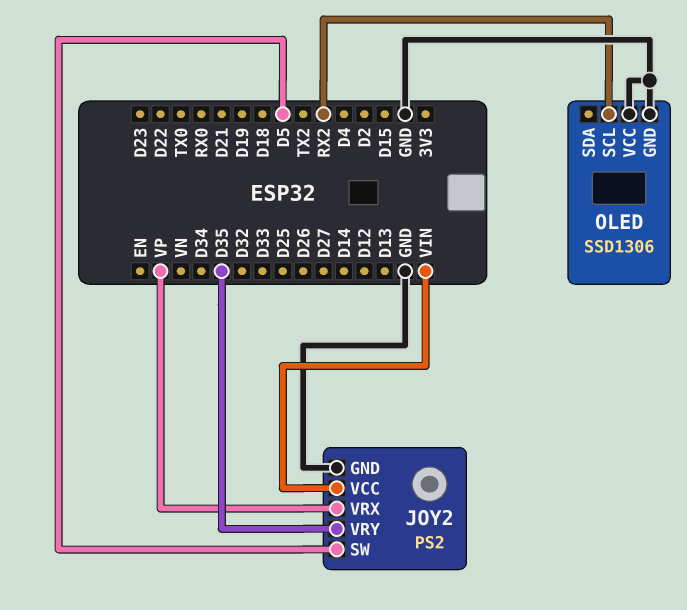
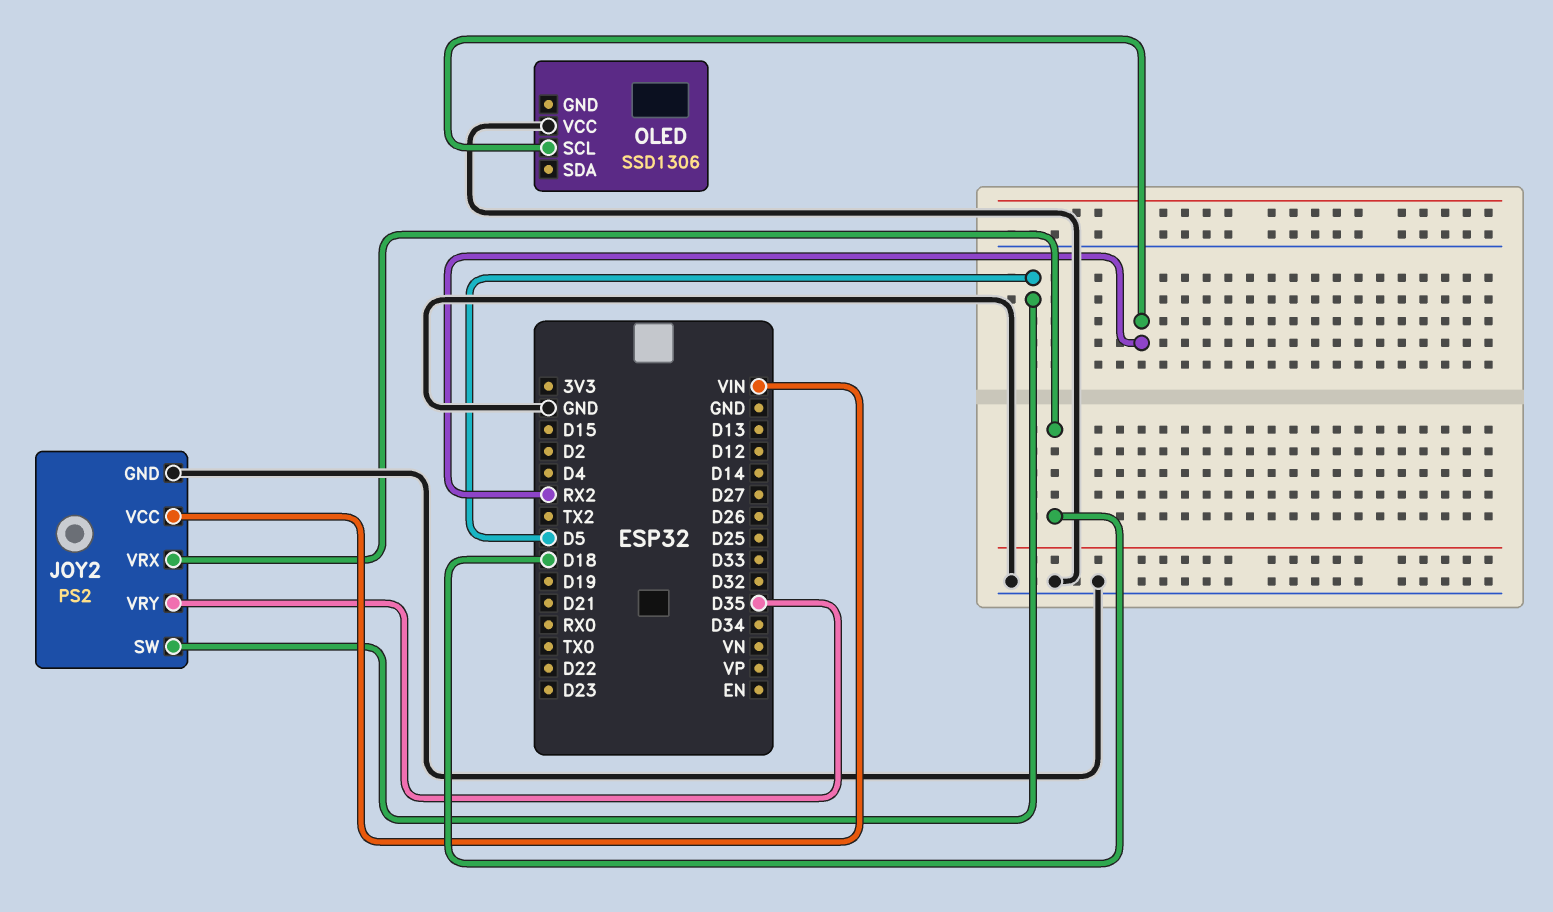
JOY2 pin VRX: VP -> D18
OLED pin GND: GND -> none

